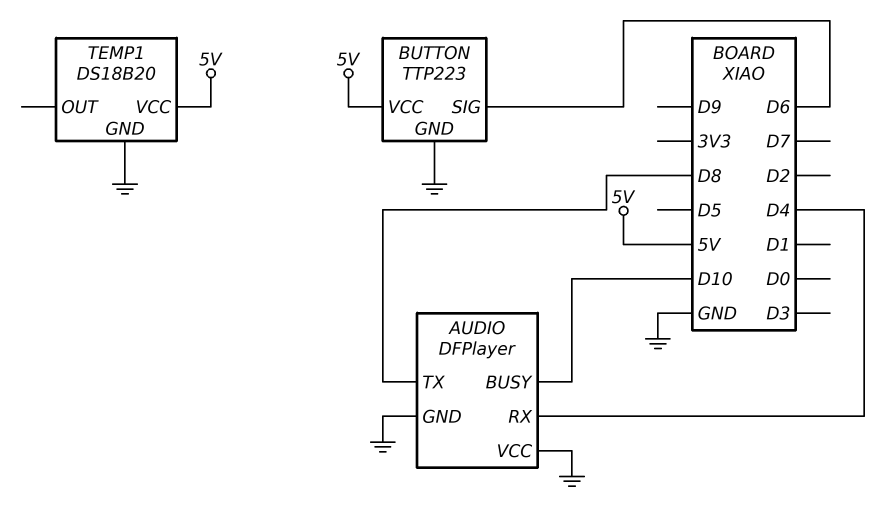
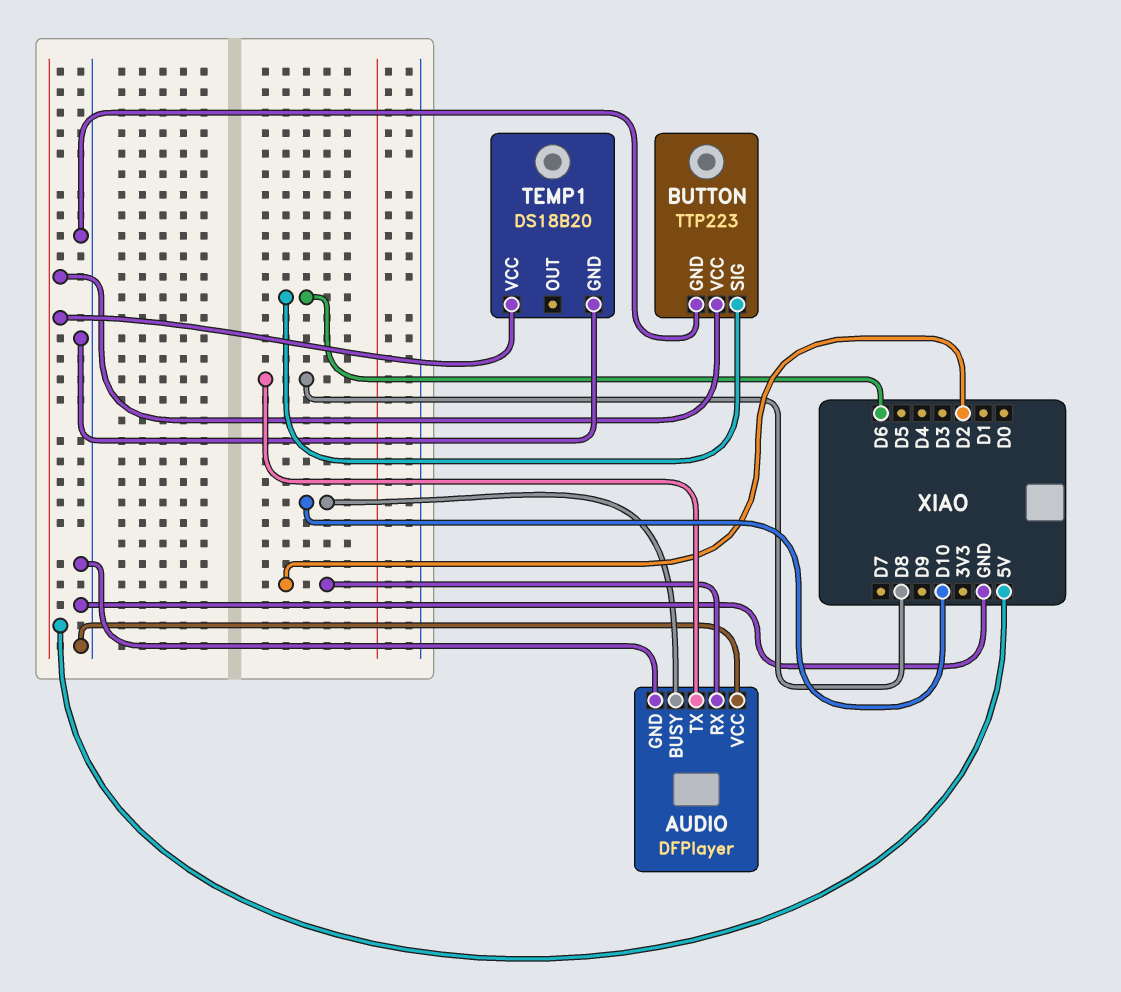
AUDIO pin RX: D4 -> D2

